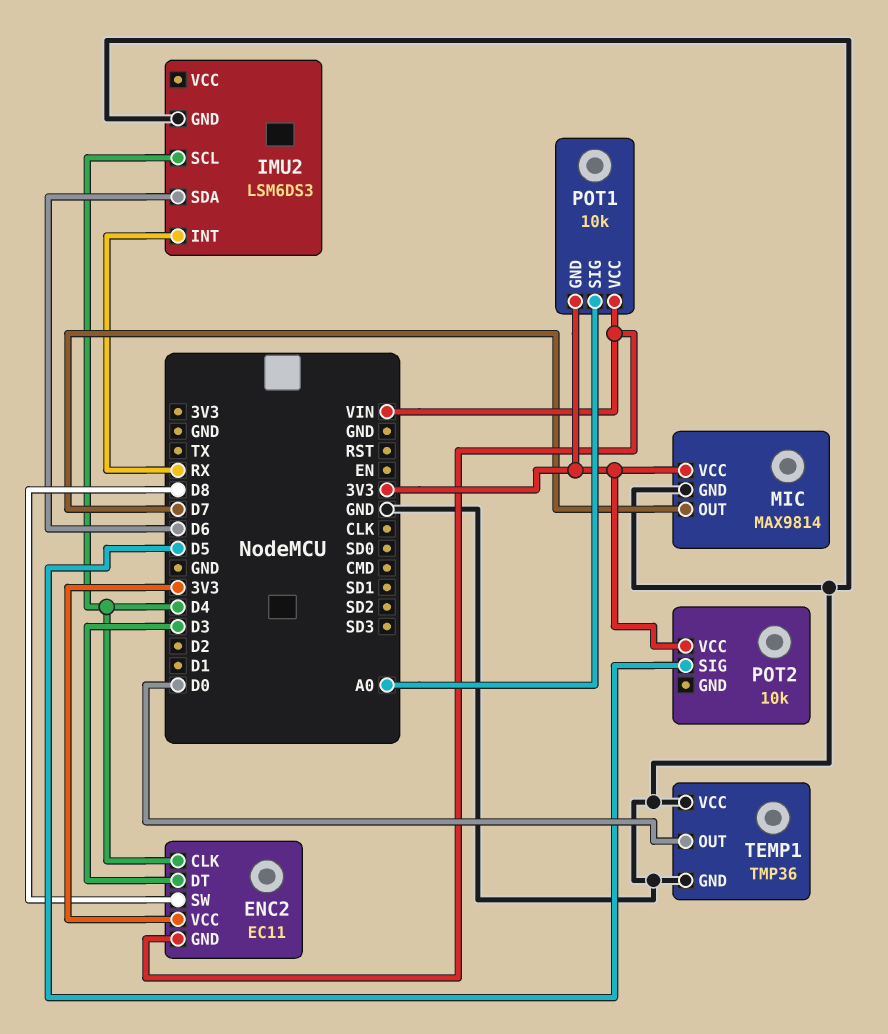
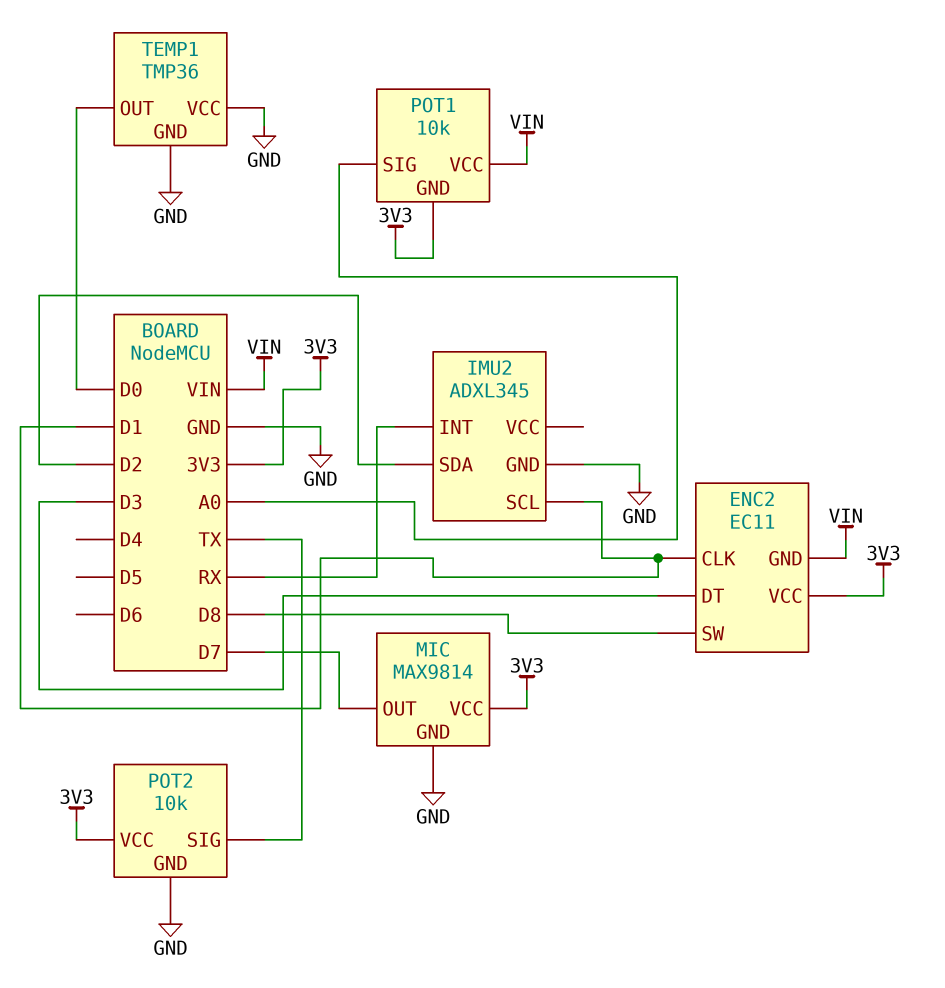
ENC2 pin CLK: D4 -> D1
IMU2: LSM6DS3 -> ADXL345
IMU2 pin SCL: D4 -> D1
IMU2 pin SDA: D6 -> D2
POT2 pin GND: none -> GND
POT2 pin SIG: D5 -> TX

